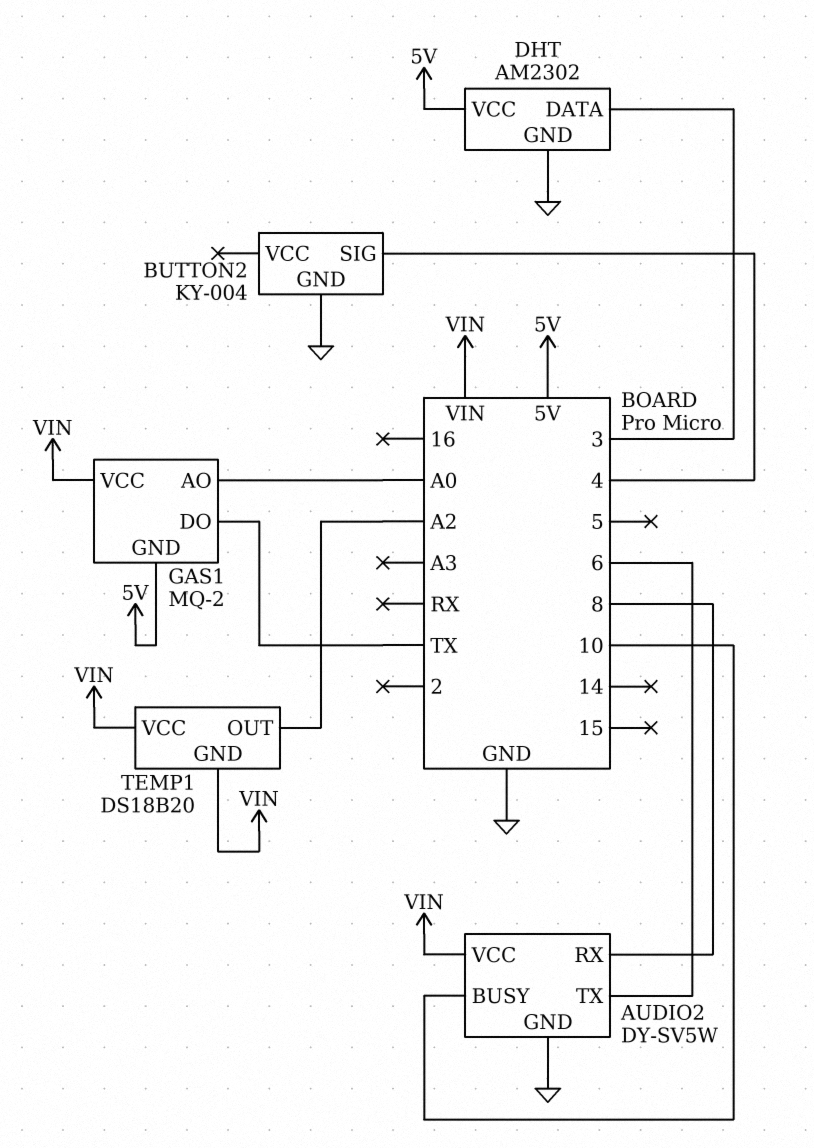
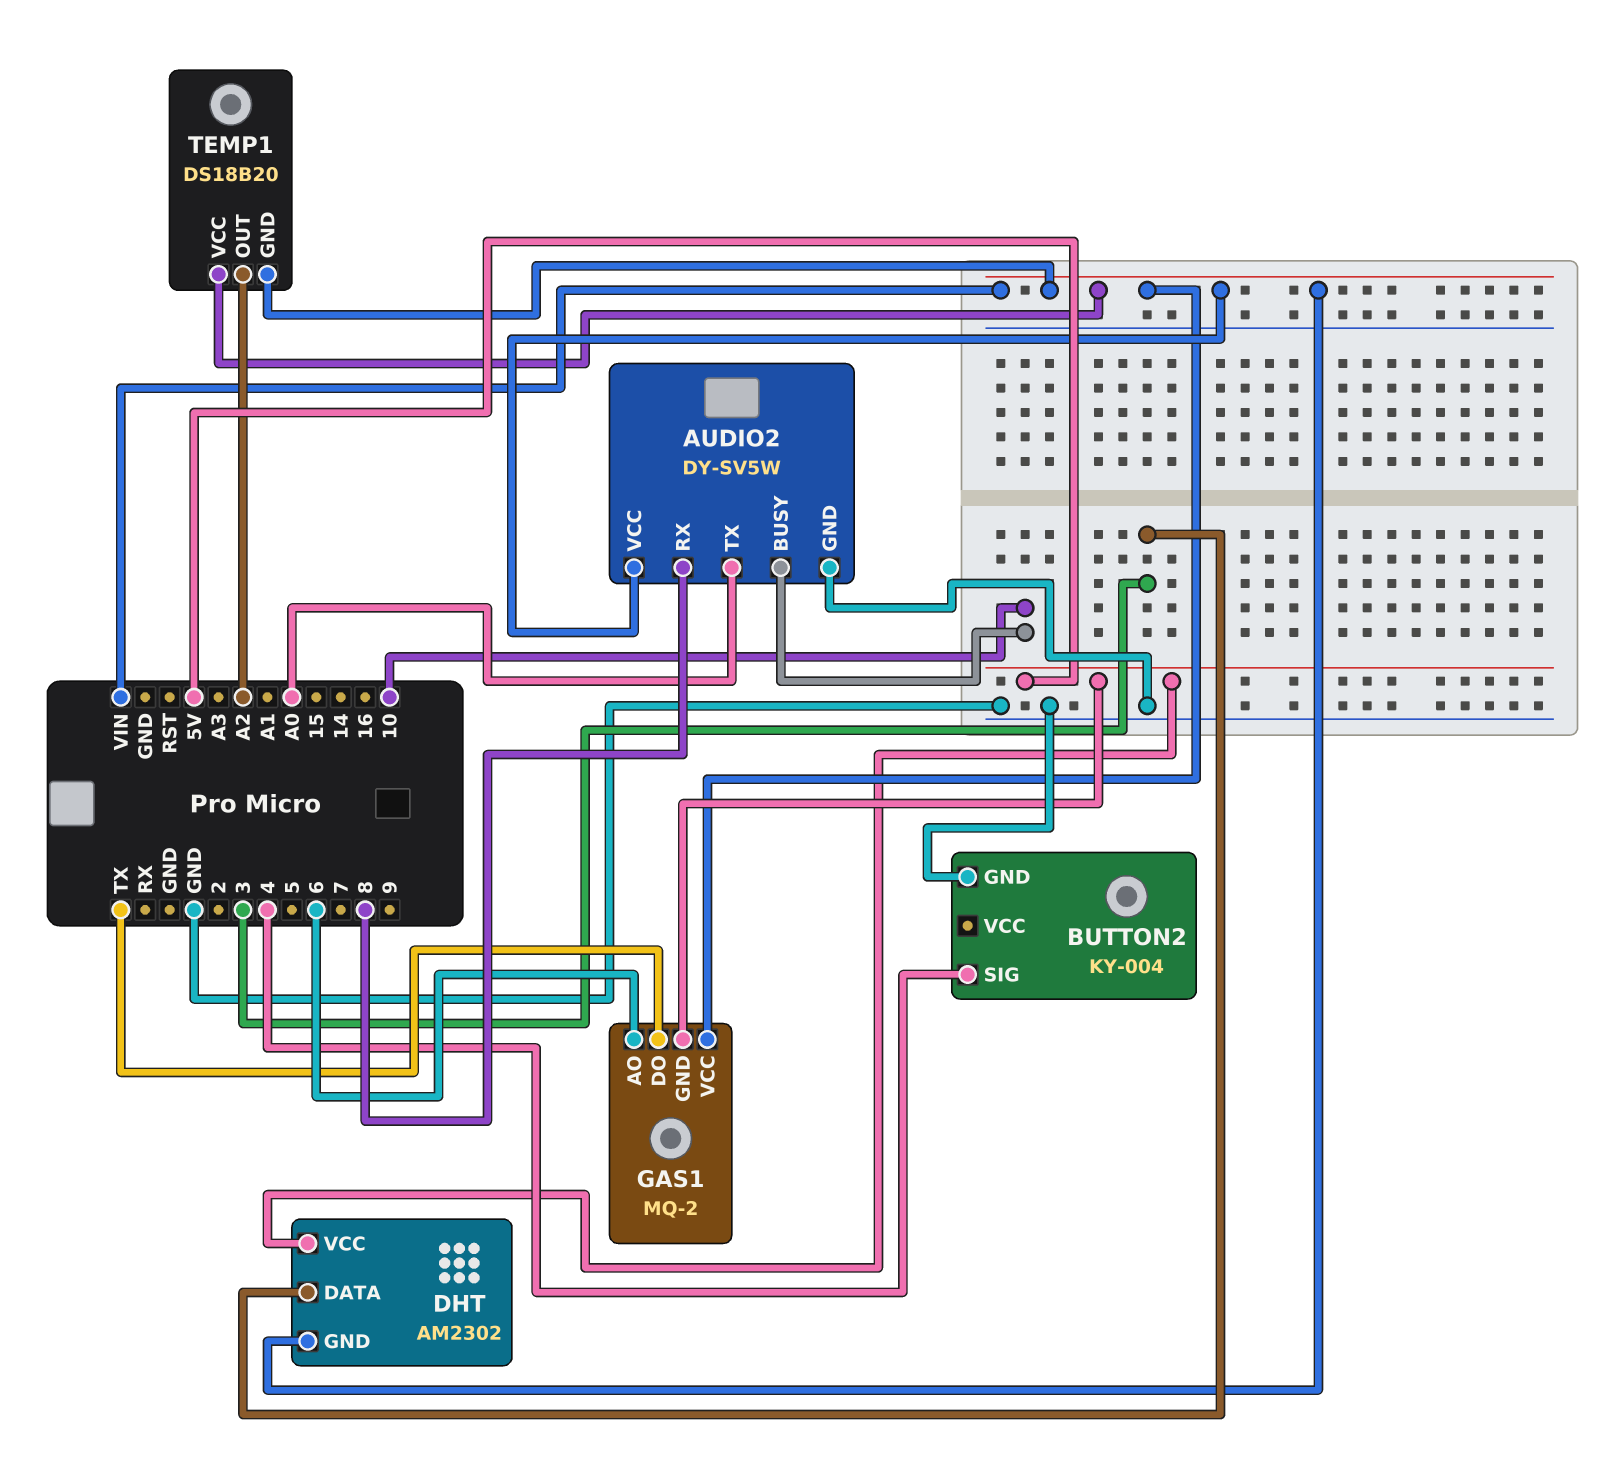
AUDIO2 pin TX: 6 -> A0
DHT pin GND: GND -> VIN
GAS1 pin AO: A0 -> 6

